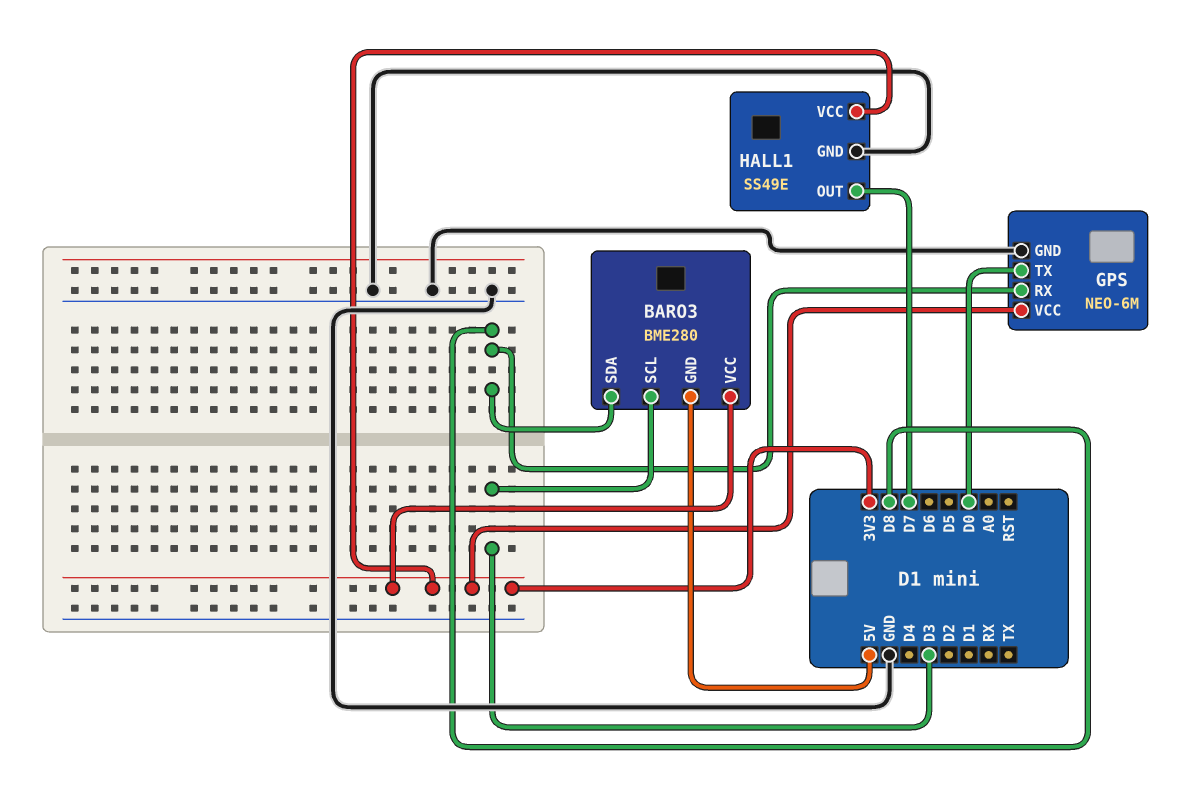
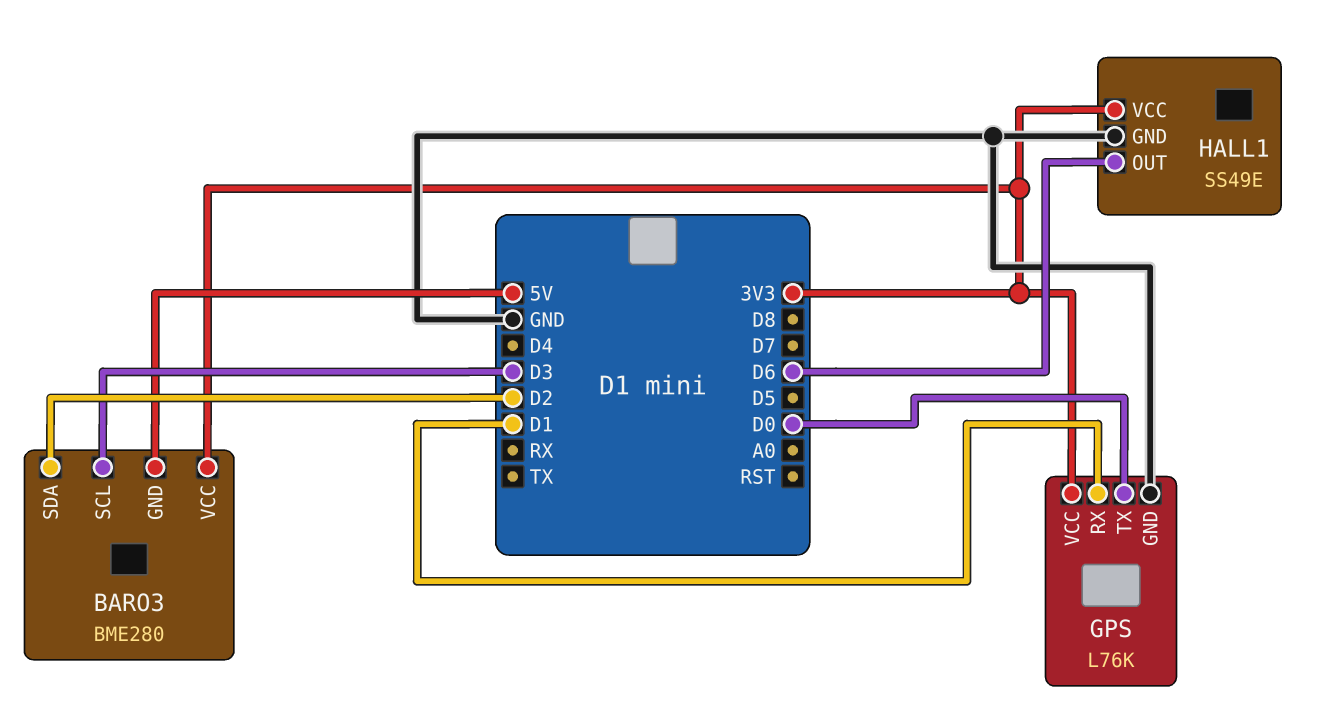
BARO3 pin SDA: D8 -> D2
GPS: NEO-6M -> L76K
GPS pin RX: D8 -> D1
HALL1 pin OUT: D7 -> D6

